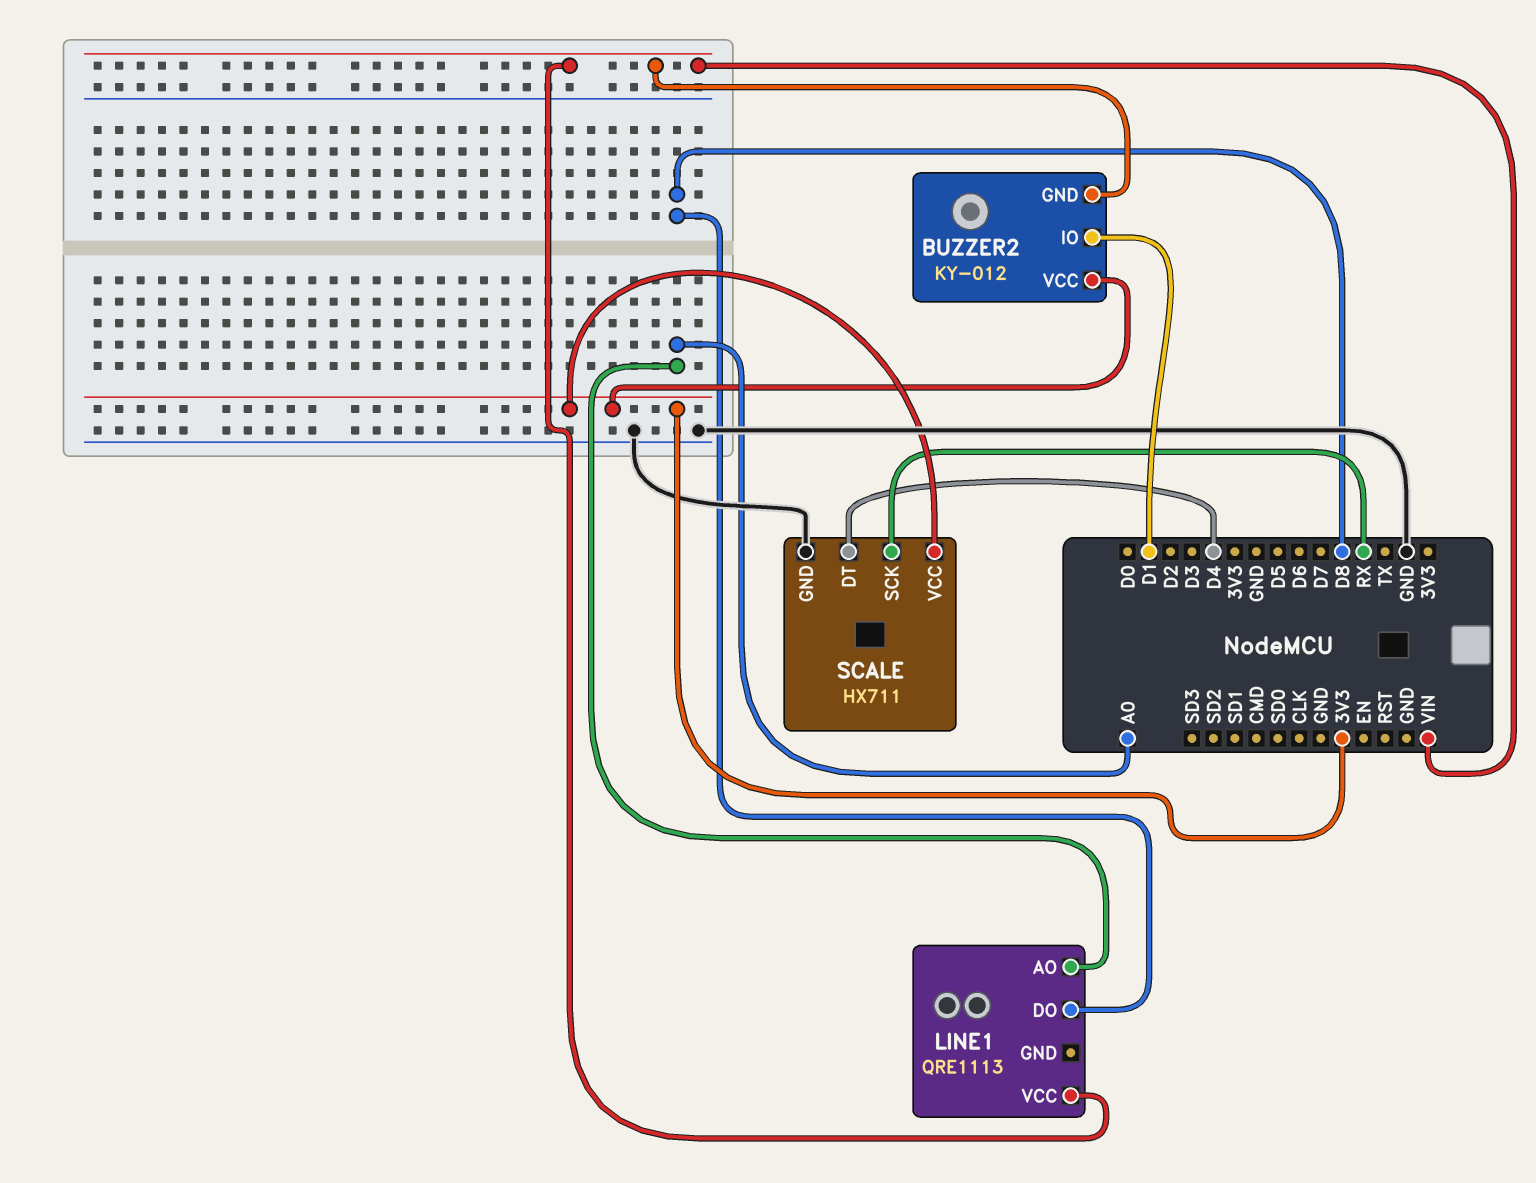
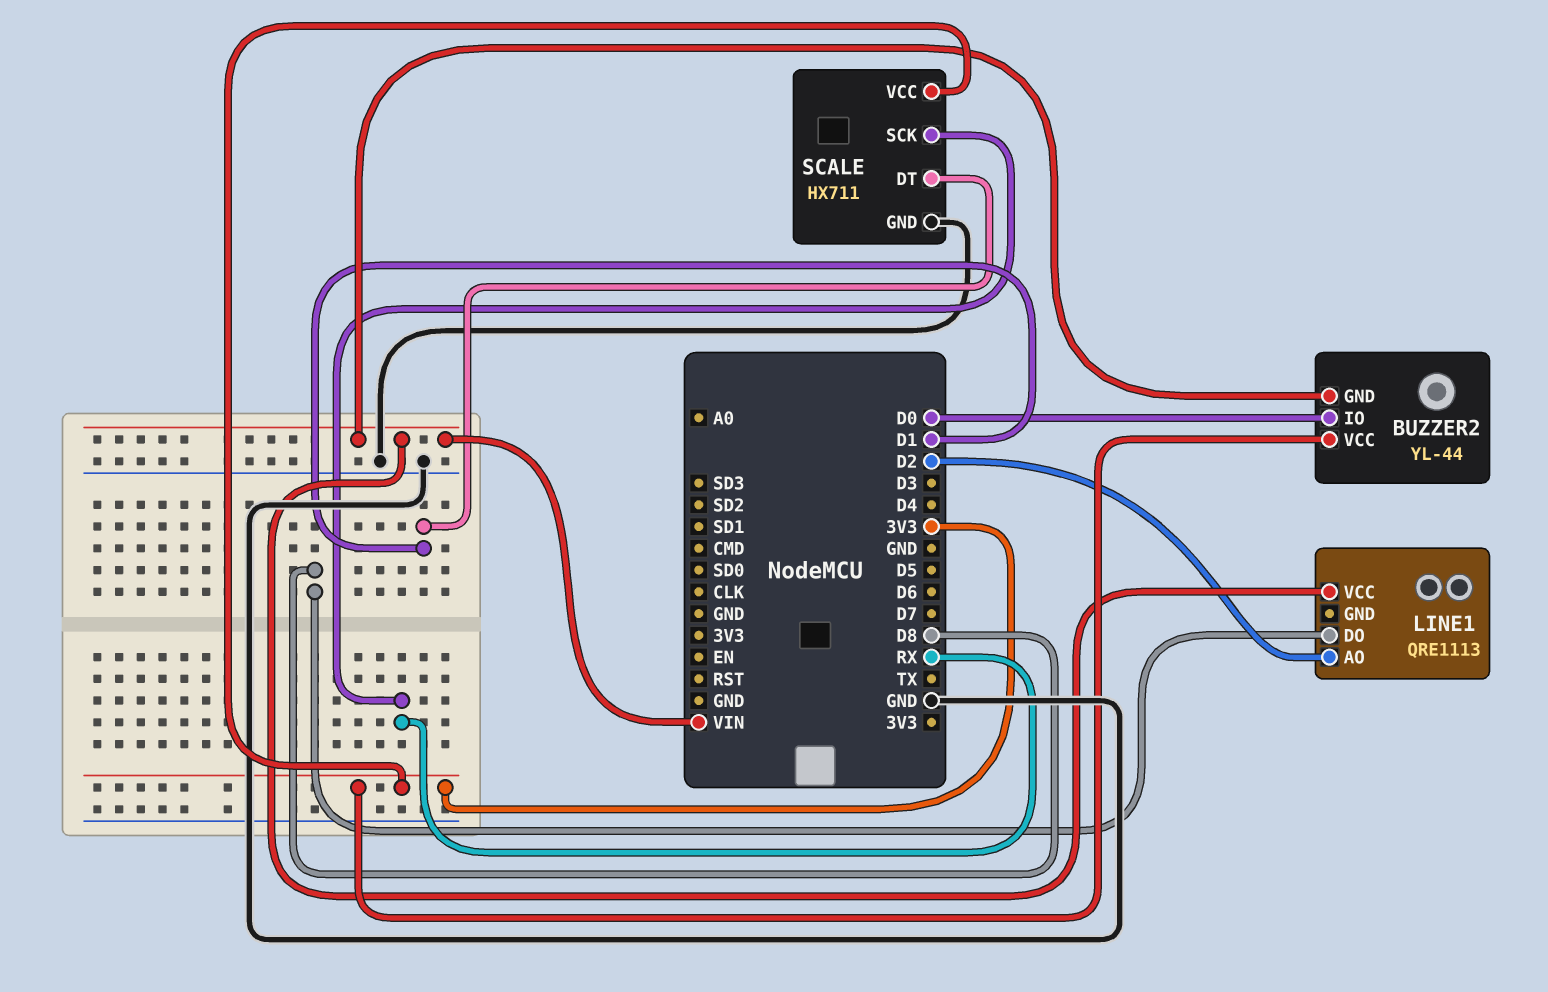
BUZZER2: KY-012 -> YL-44
BUZZER2 pin IO: D1 -> D0
LINE1 pin AO: A0 -> D2
SCALE pin DT: D4 -> D1

